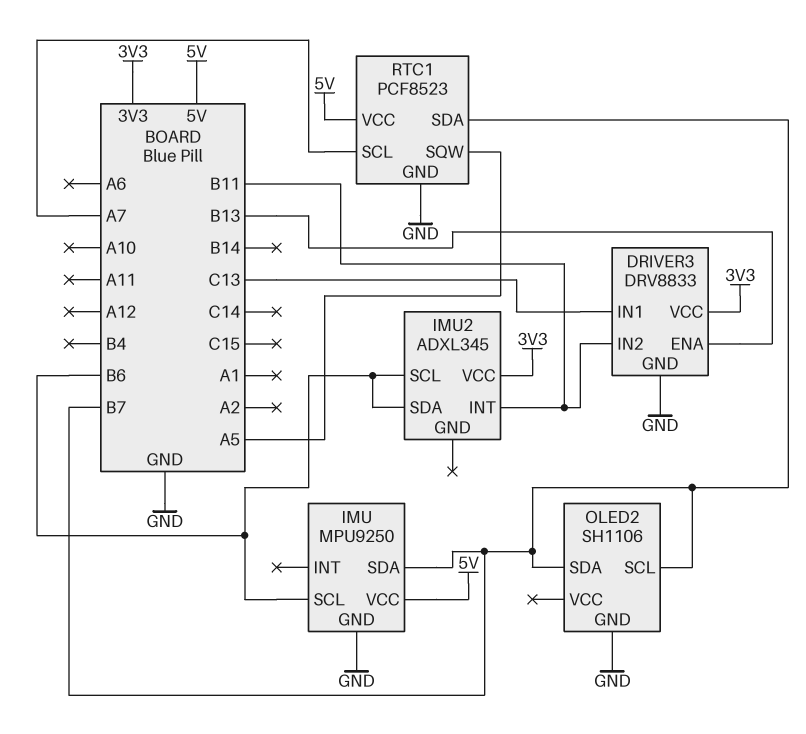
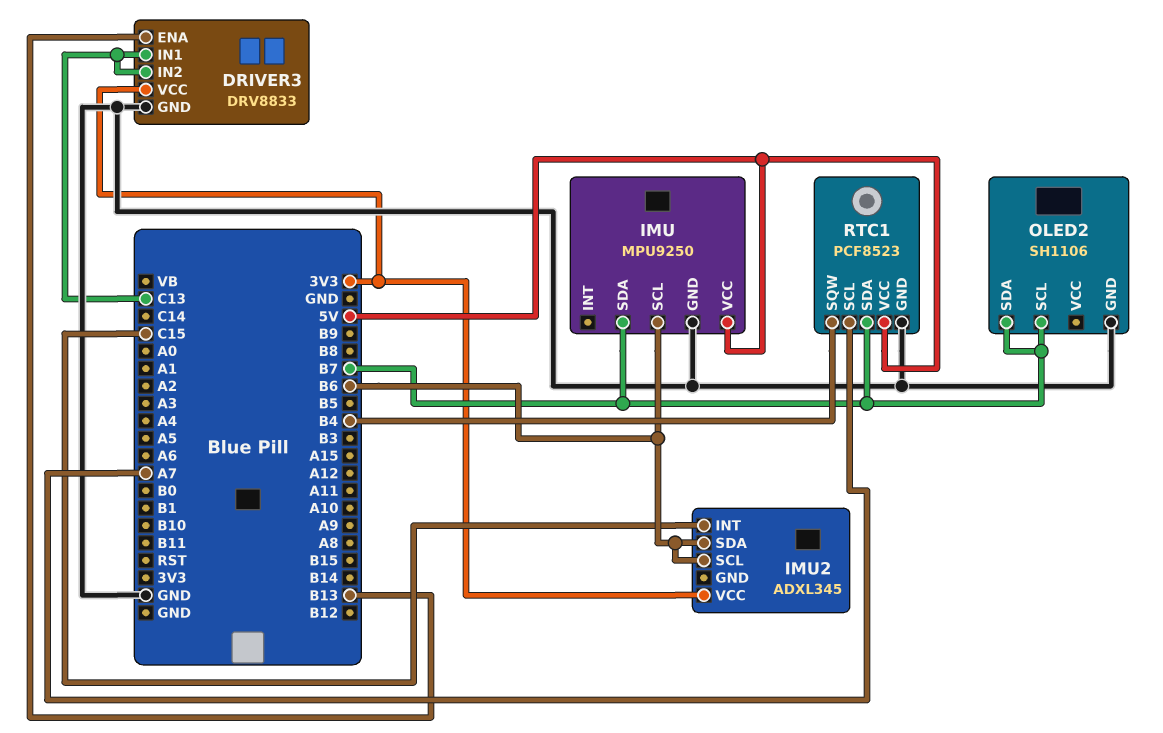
DRIVER3 pin IN2: B11 -> C13
IMU2 pin INT: B11 -> C15
RTC1 pin SQW: A5 -> B4

